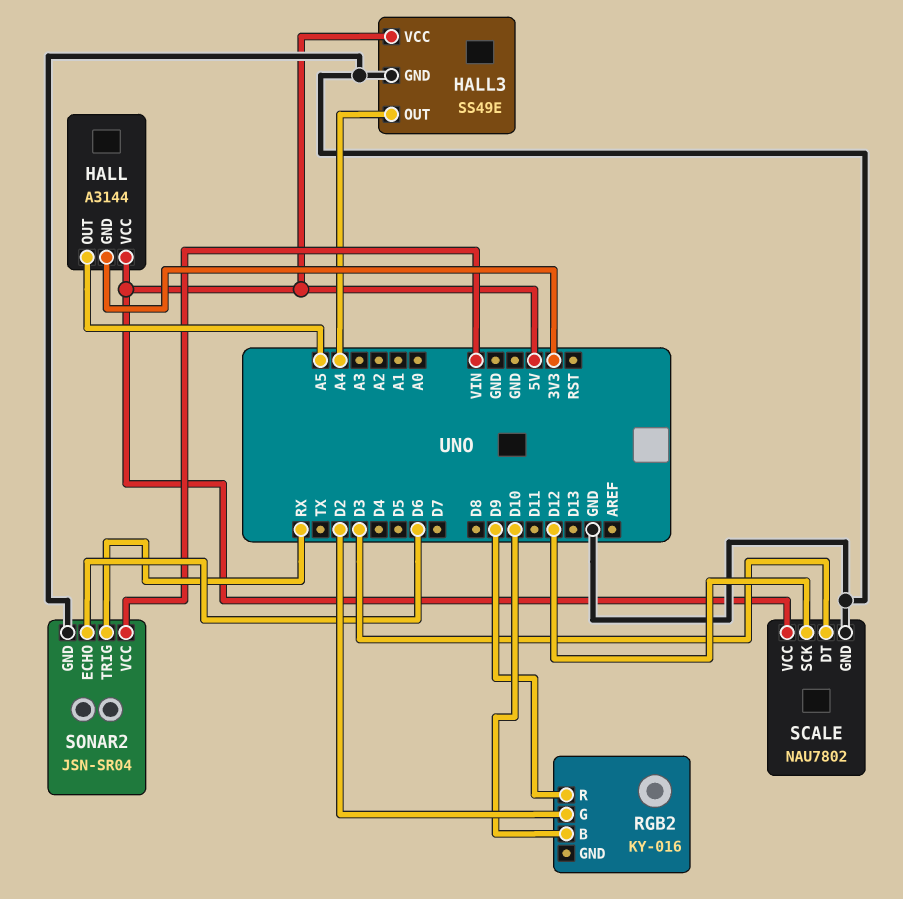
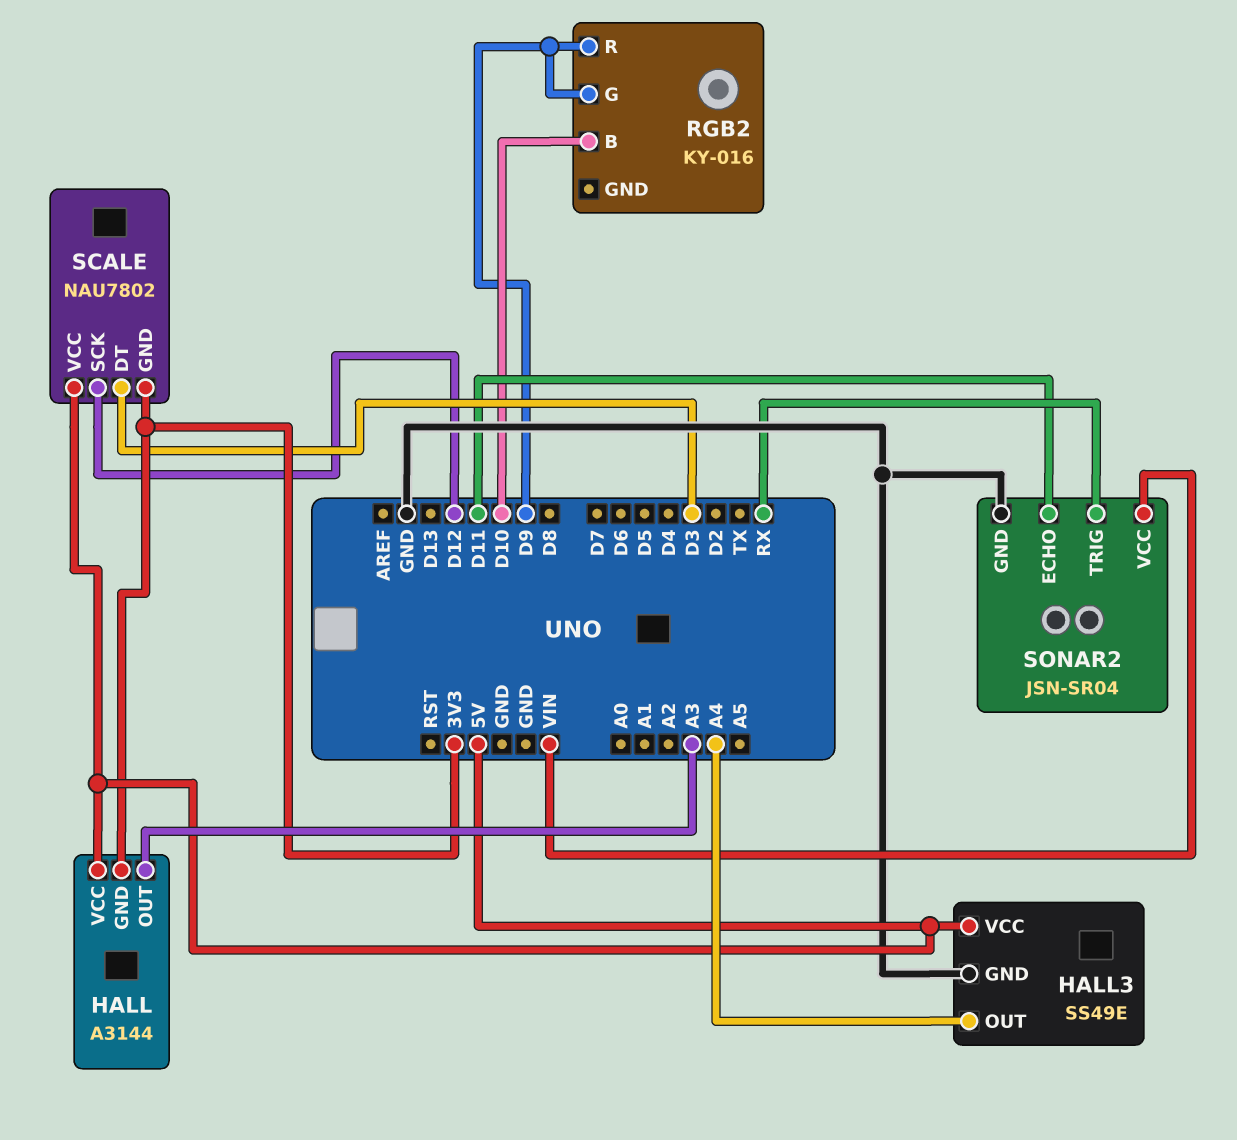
HALL pin OUT: A5 -> A3
RGB2 pin G: D2 -> D9
SCALE pin GND: GND -> 3V3
SONAR2 pin ECHO: D6 -> D11

